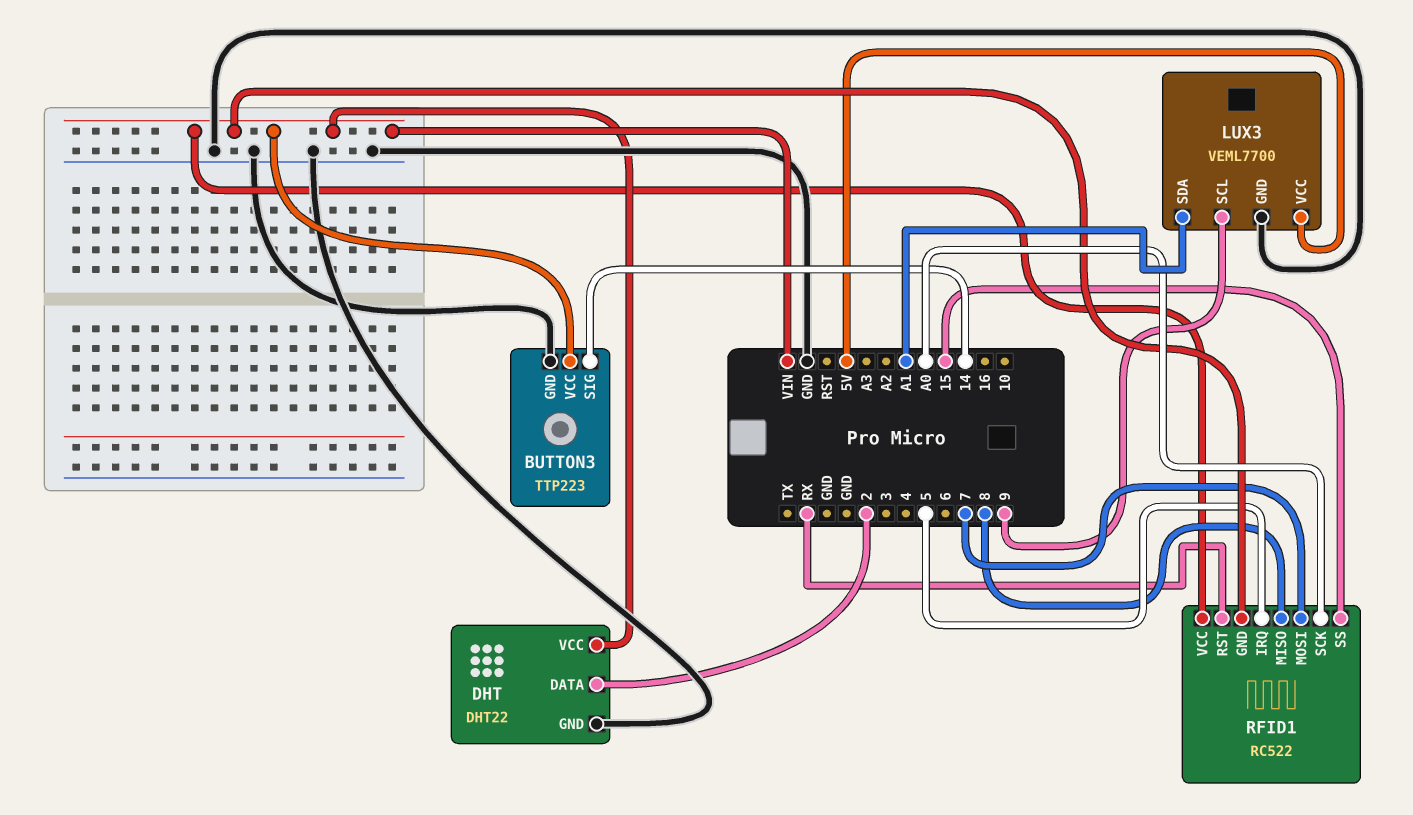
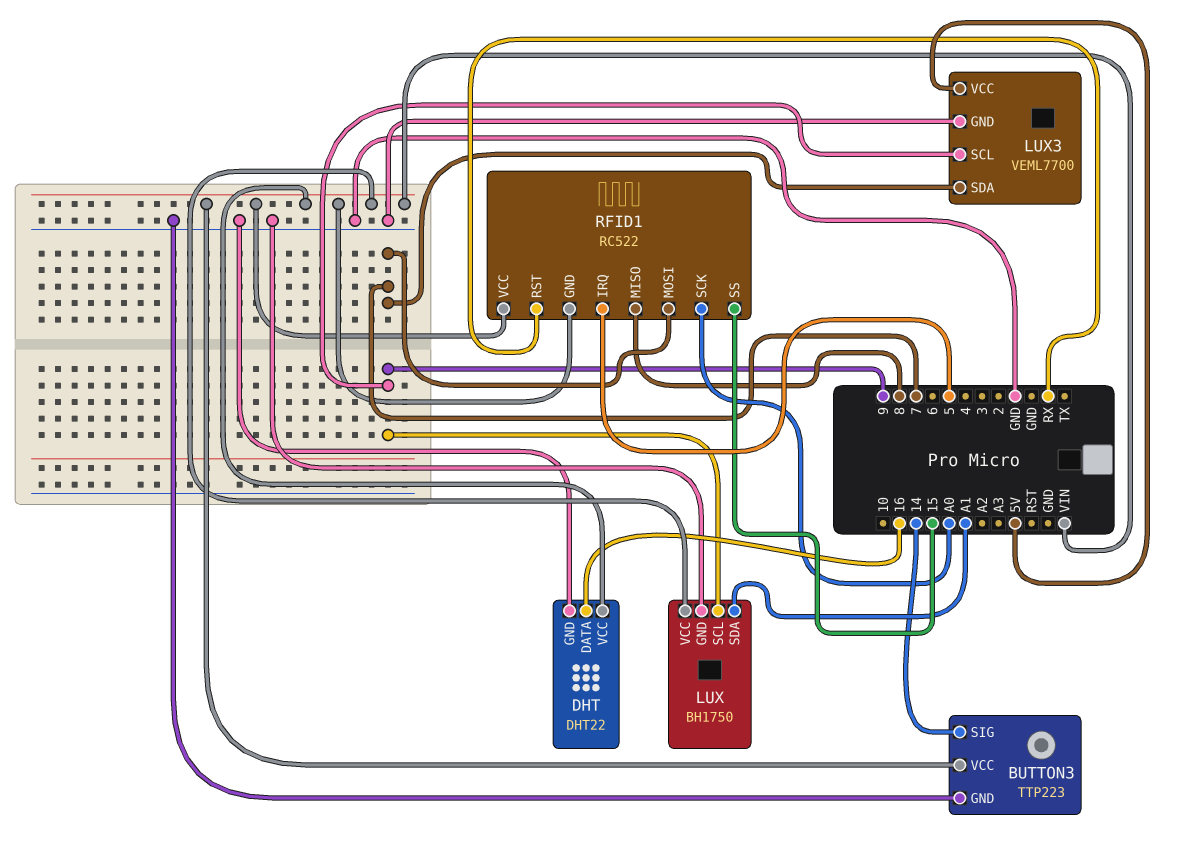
DHT pin DATA: 2 -> 16
LUX: none -> BH1750
LUX pin GND: none -> GND
LUX pin SCL: none -> 9
LUX pin SDA: none -> A1
LUX pin VCC: none -> VIN
LUX3 pin SDA: A1 -> 7

